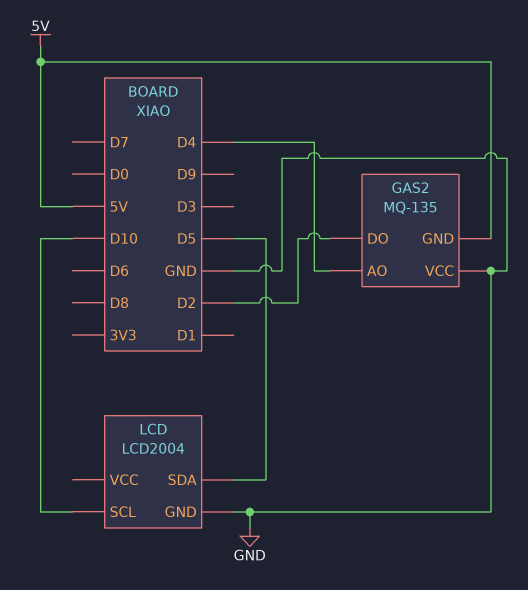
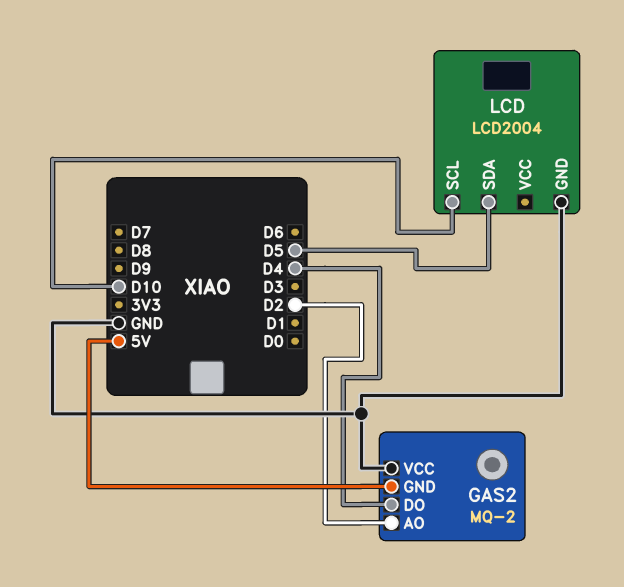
GAS2: MQ-135 -> MQ-2
GAS2 pin AO: D4 -> D2
GAS2 pin DO: D2 -> D4

